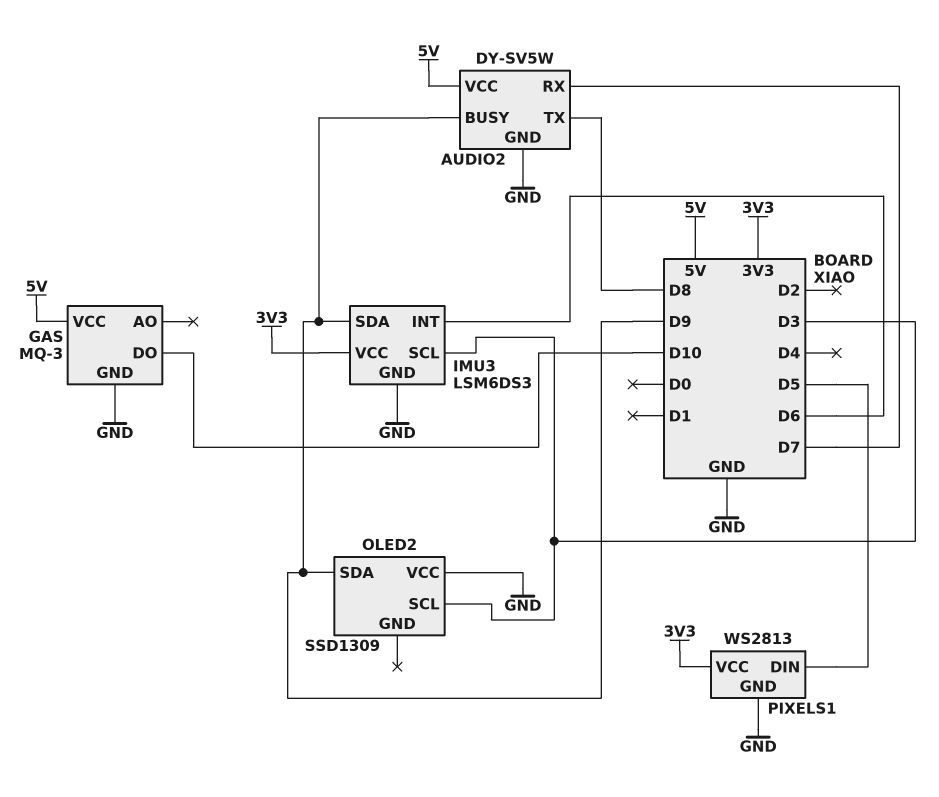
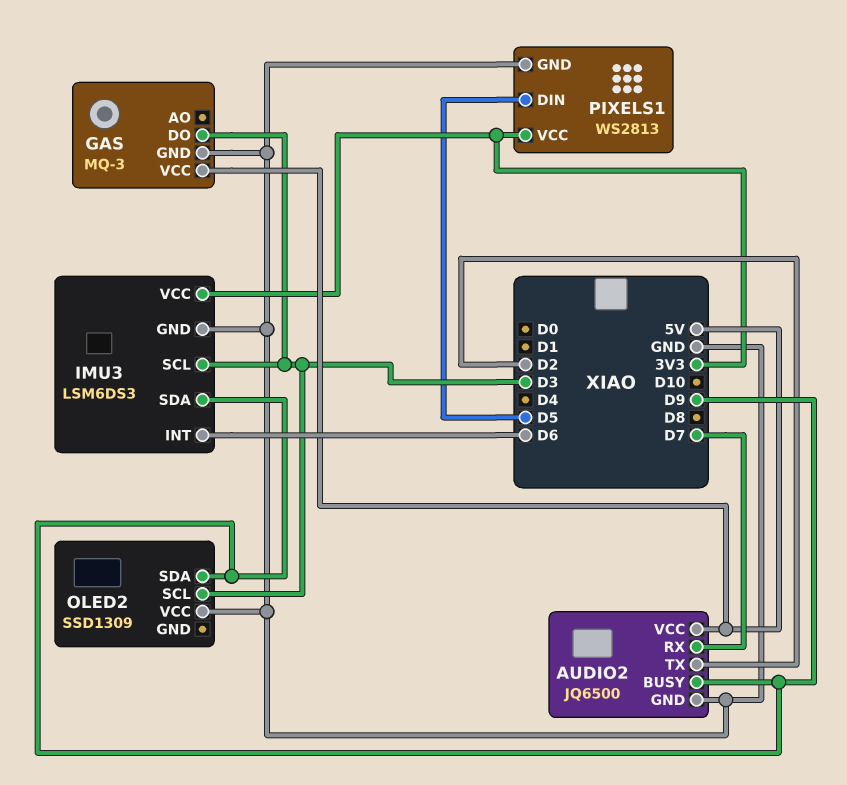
AUDIO2: DY-SV5W -> JQ6500
AUDIO2 pin TX: D8 -> D2
GAS pin DO: D10 -> D3

